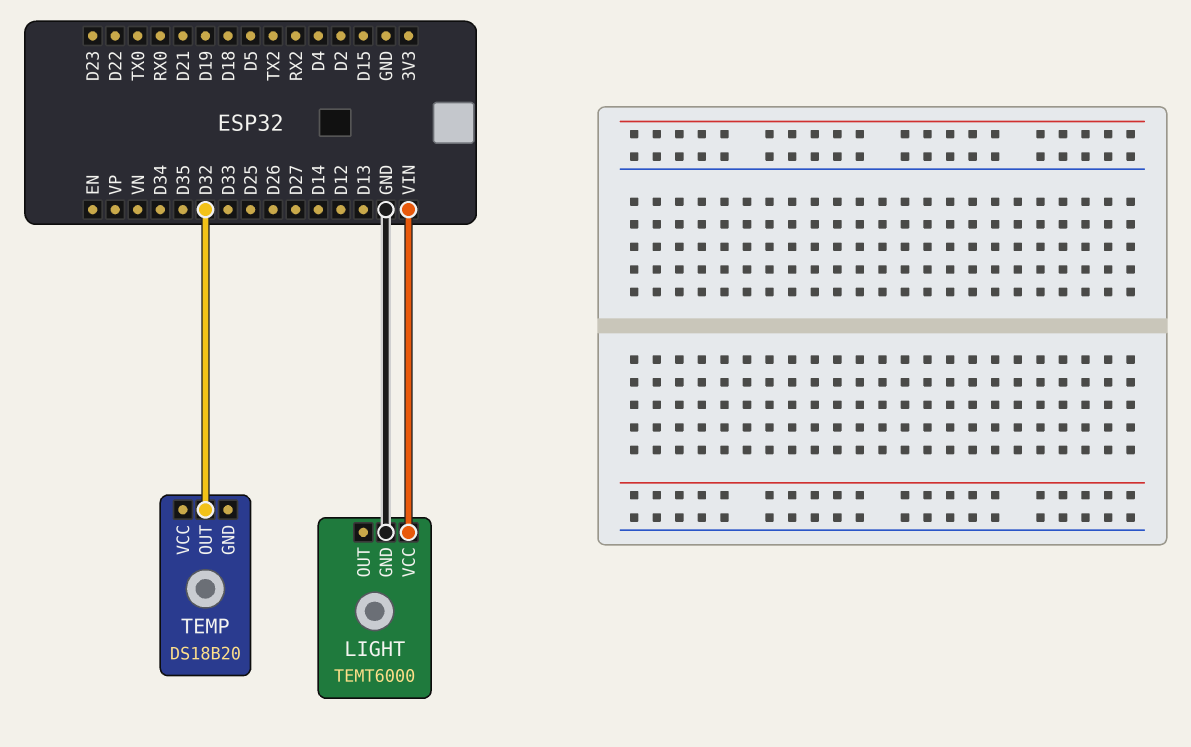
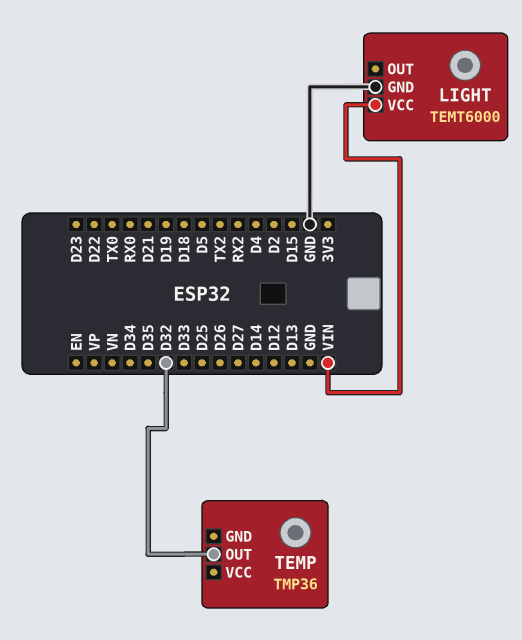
TEMP: DS18B20 -> TMP36

